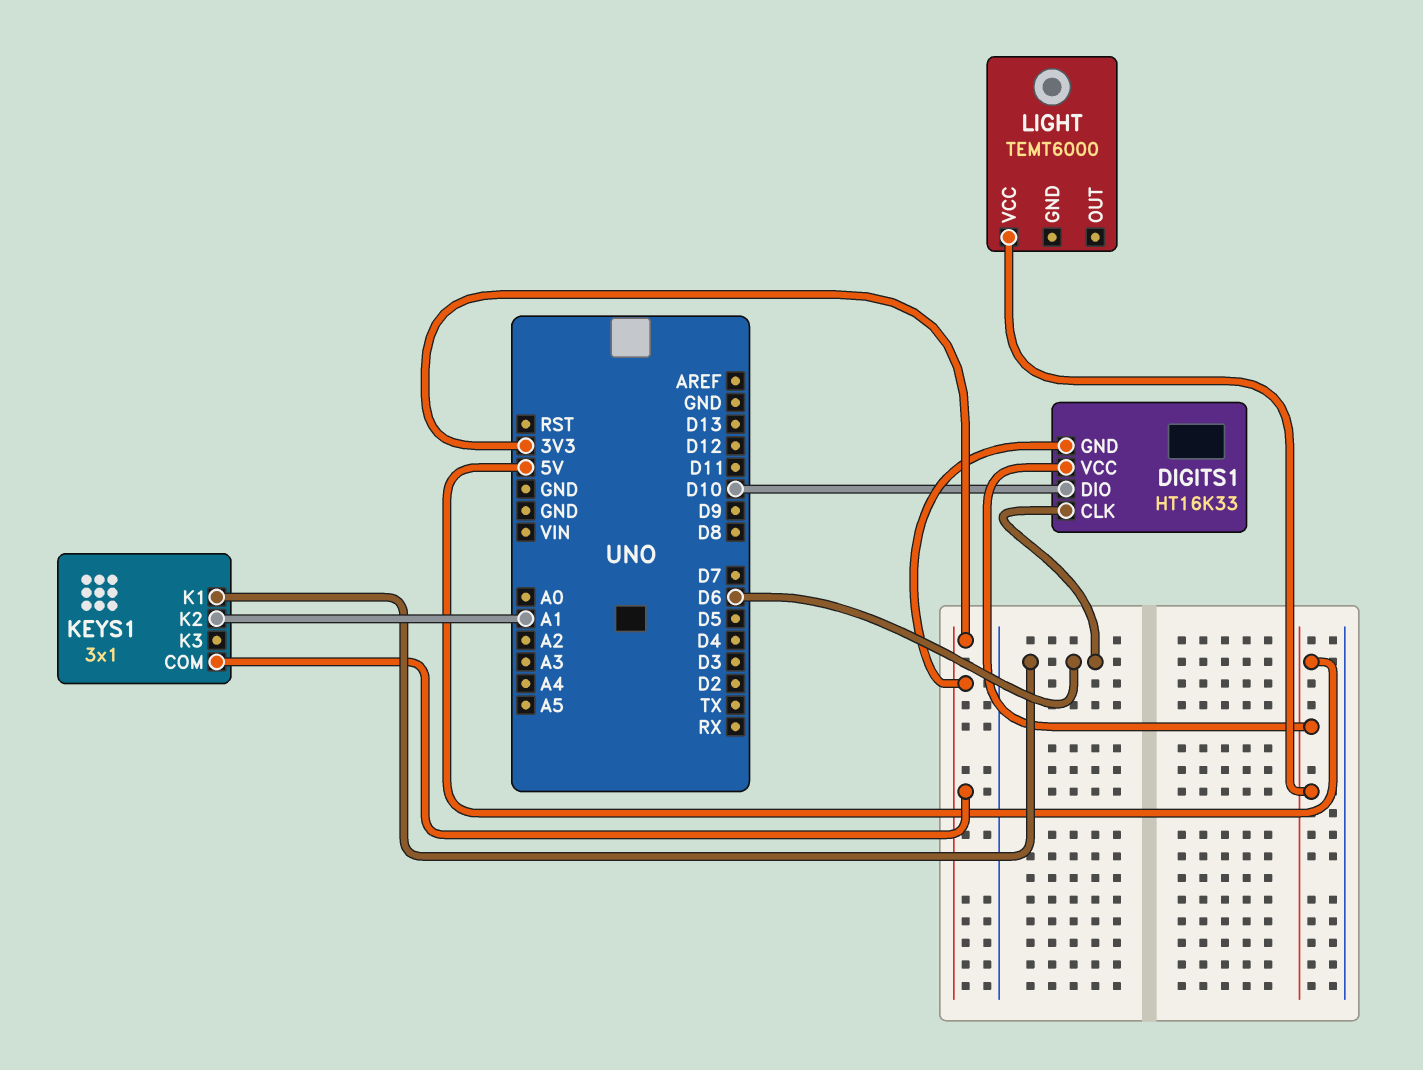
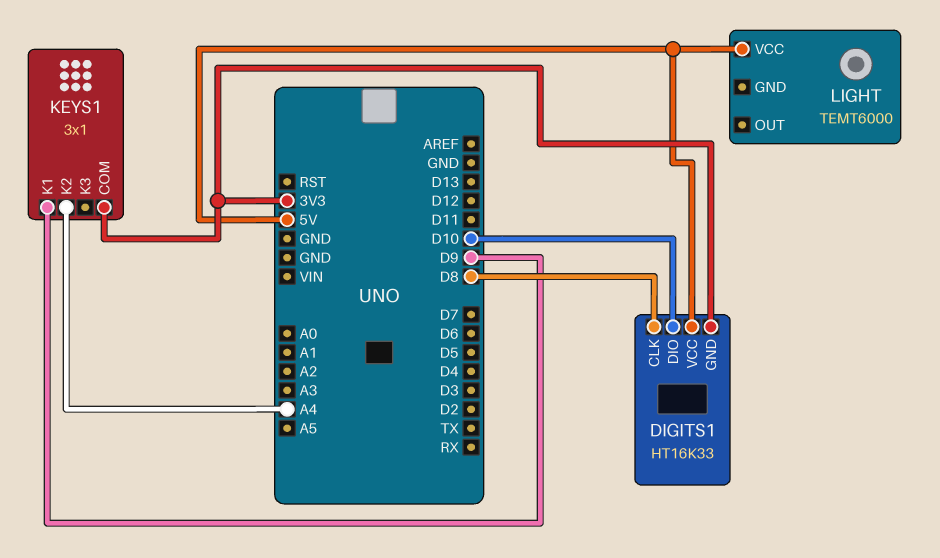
DIGITS1 pin CLK: D6 -> D8
KEYS1 pin K1: D6 -> D9
KEYS1 pin K2: A1 -> A4

